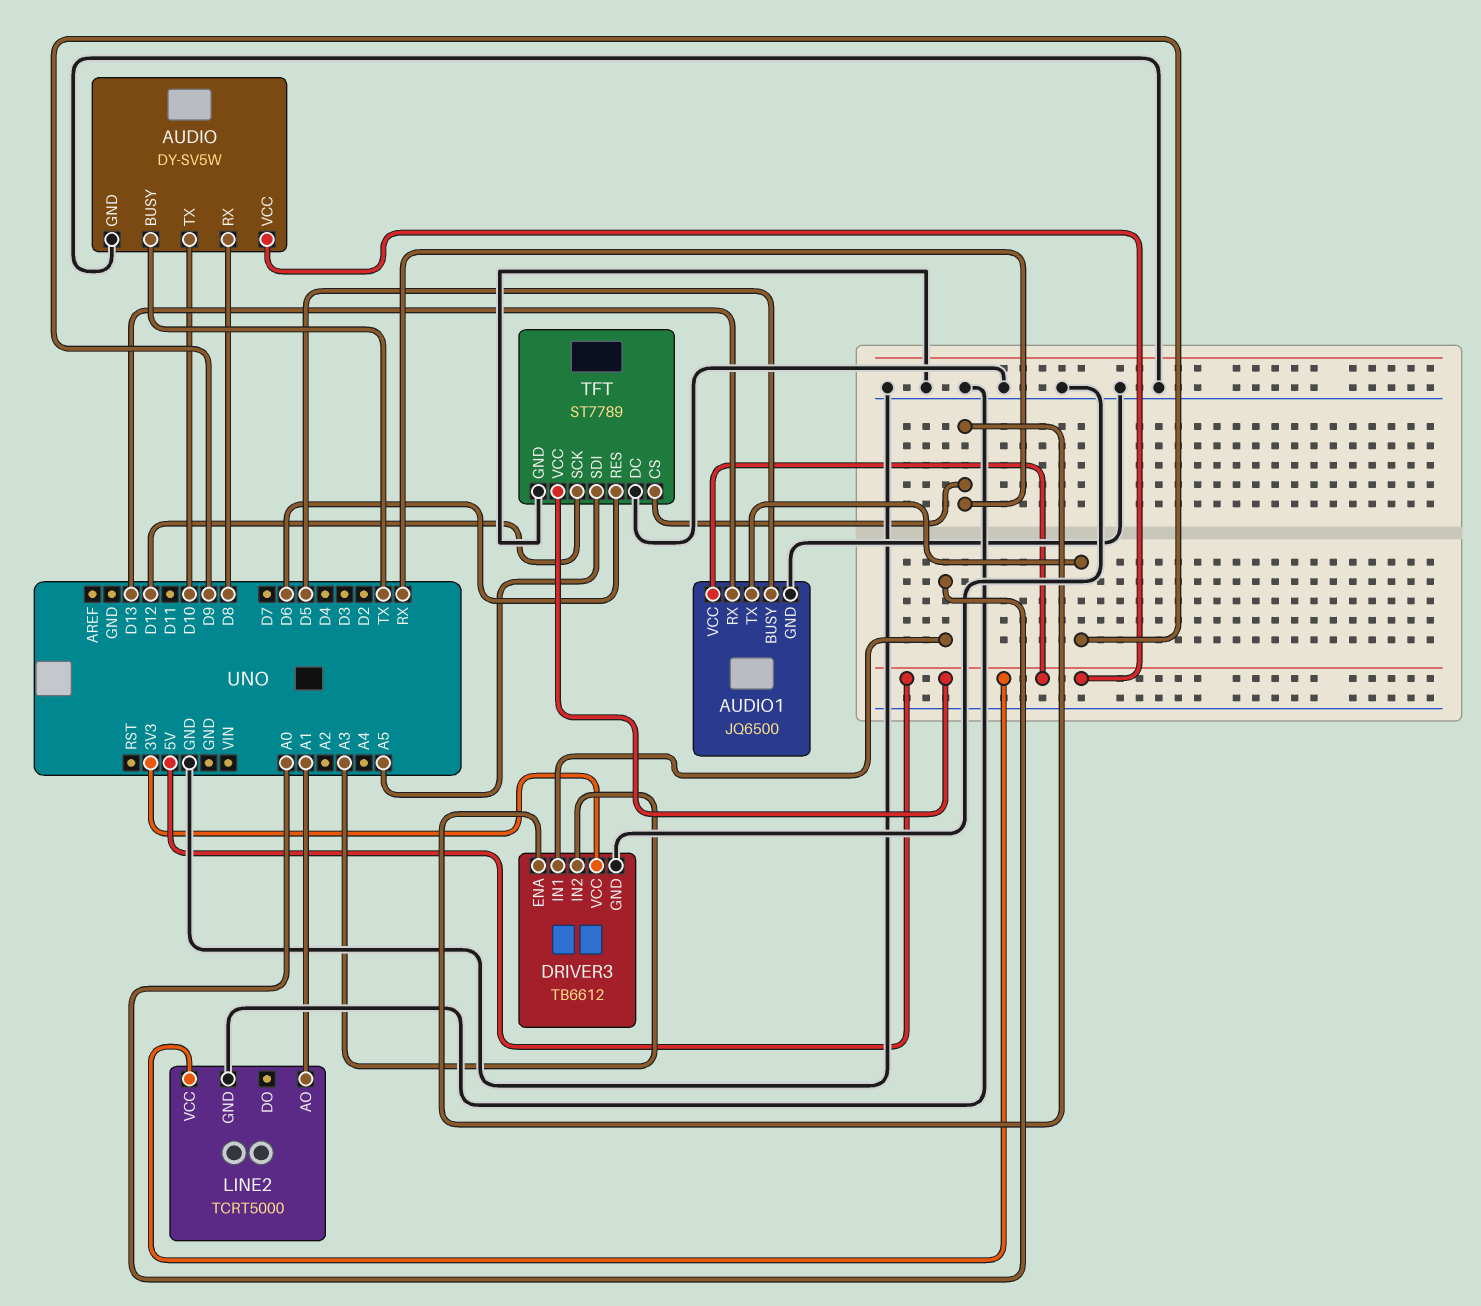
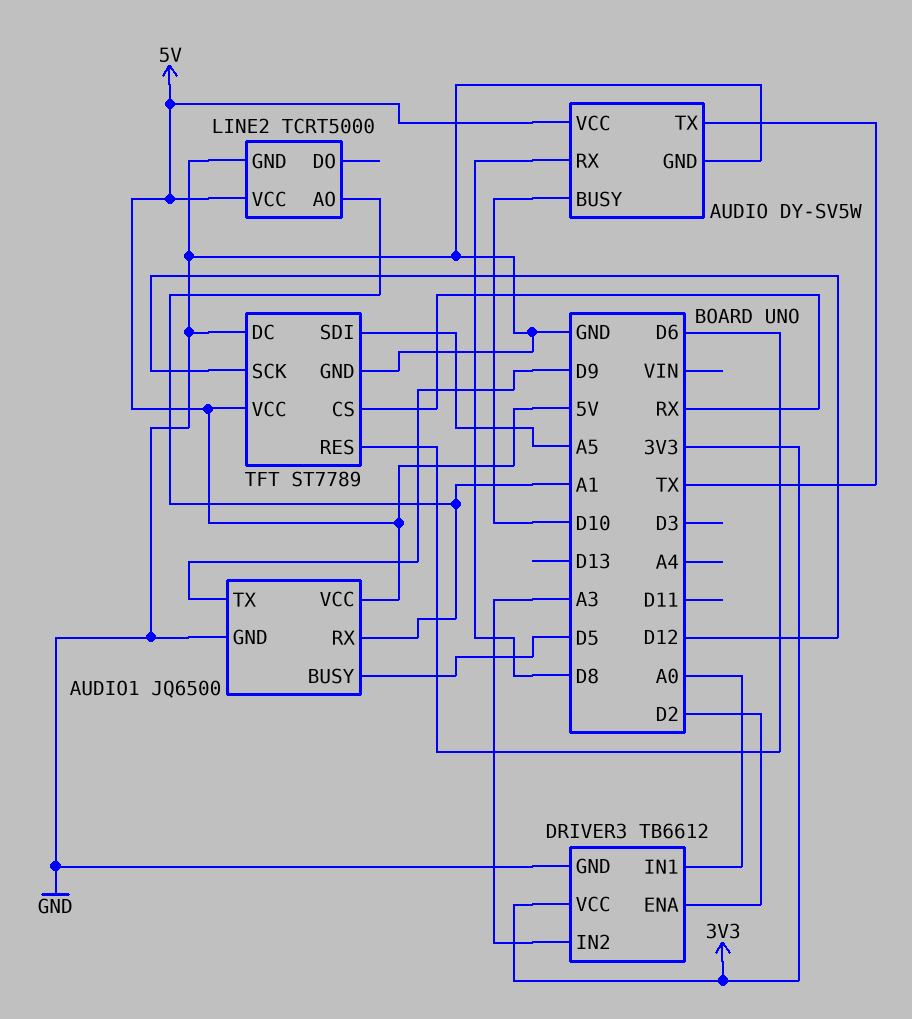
AUDIO pin BUSY: TX -> D10
AUDIO pin TX: D10 -> TX
AUDIO1 pin RX: D13 -> A1
DRIVER3 pin ENA: RX -> D2

